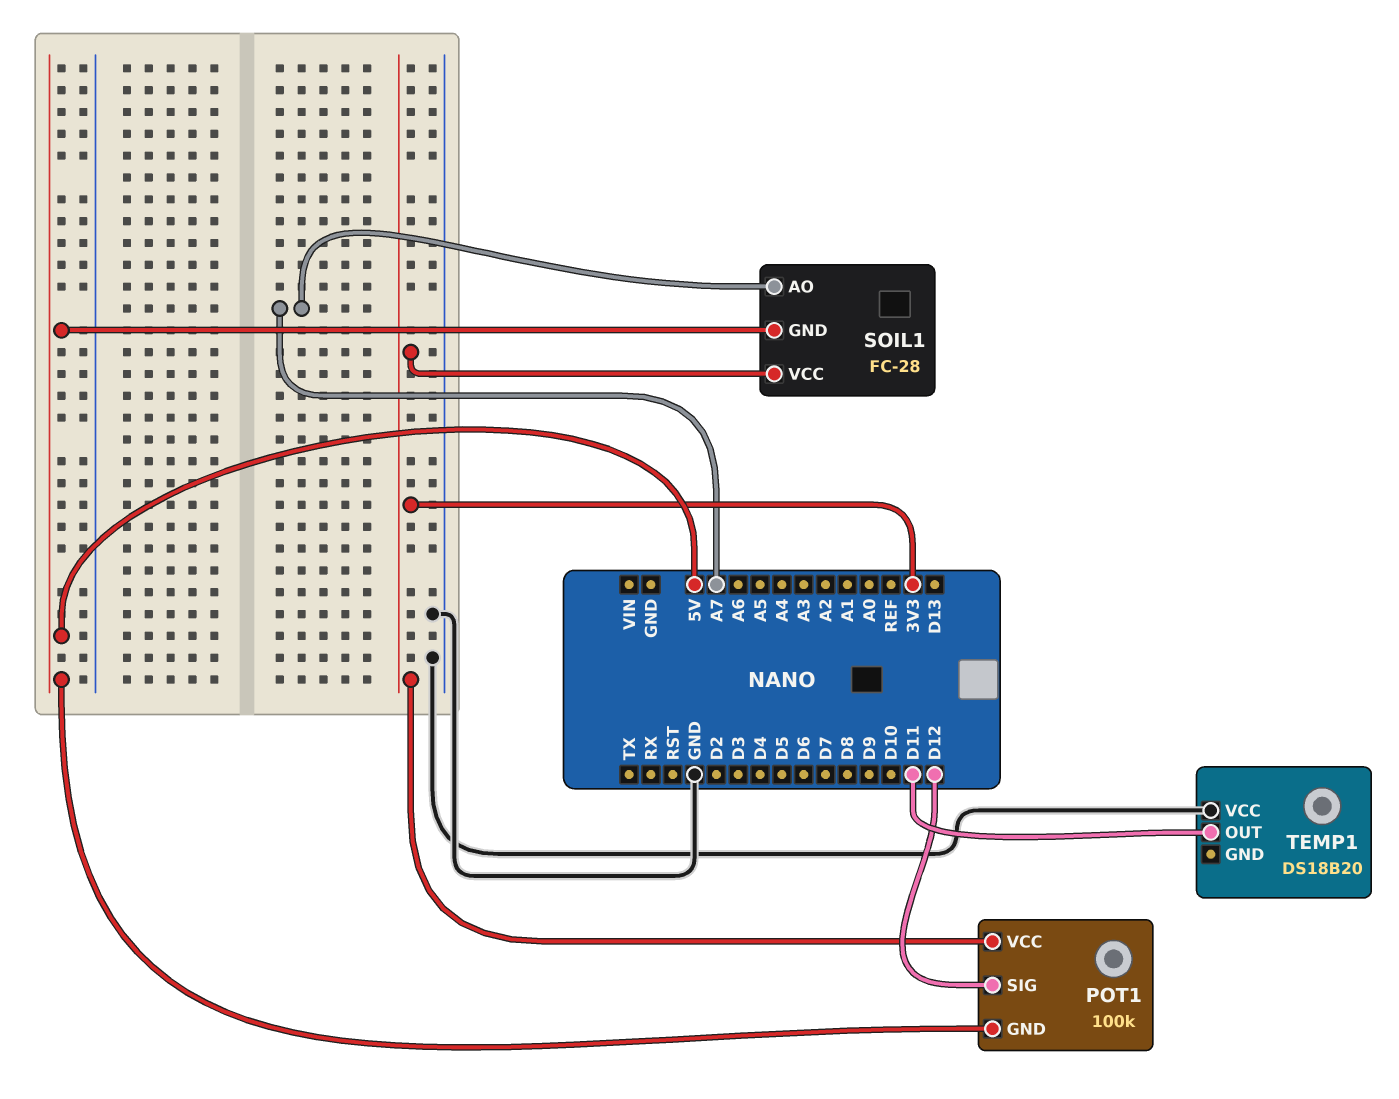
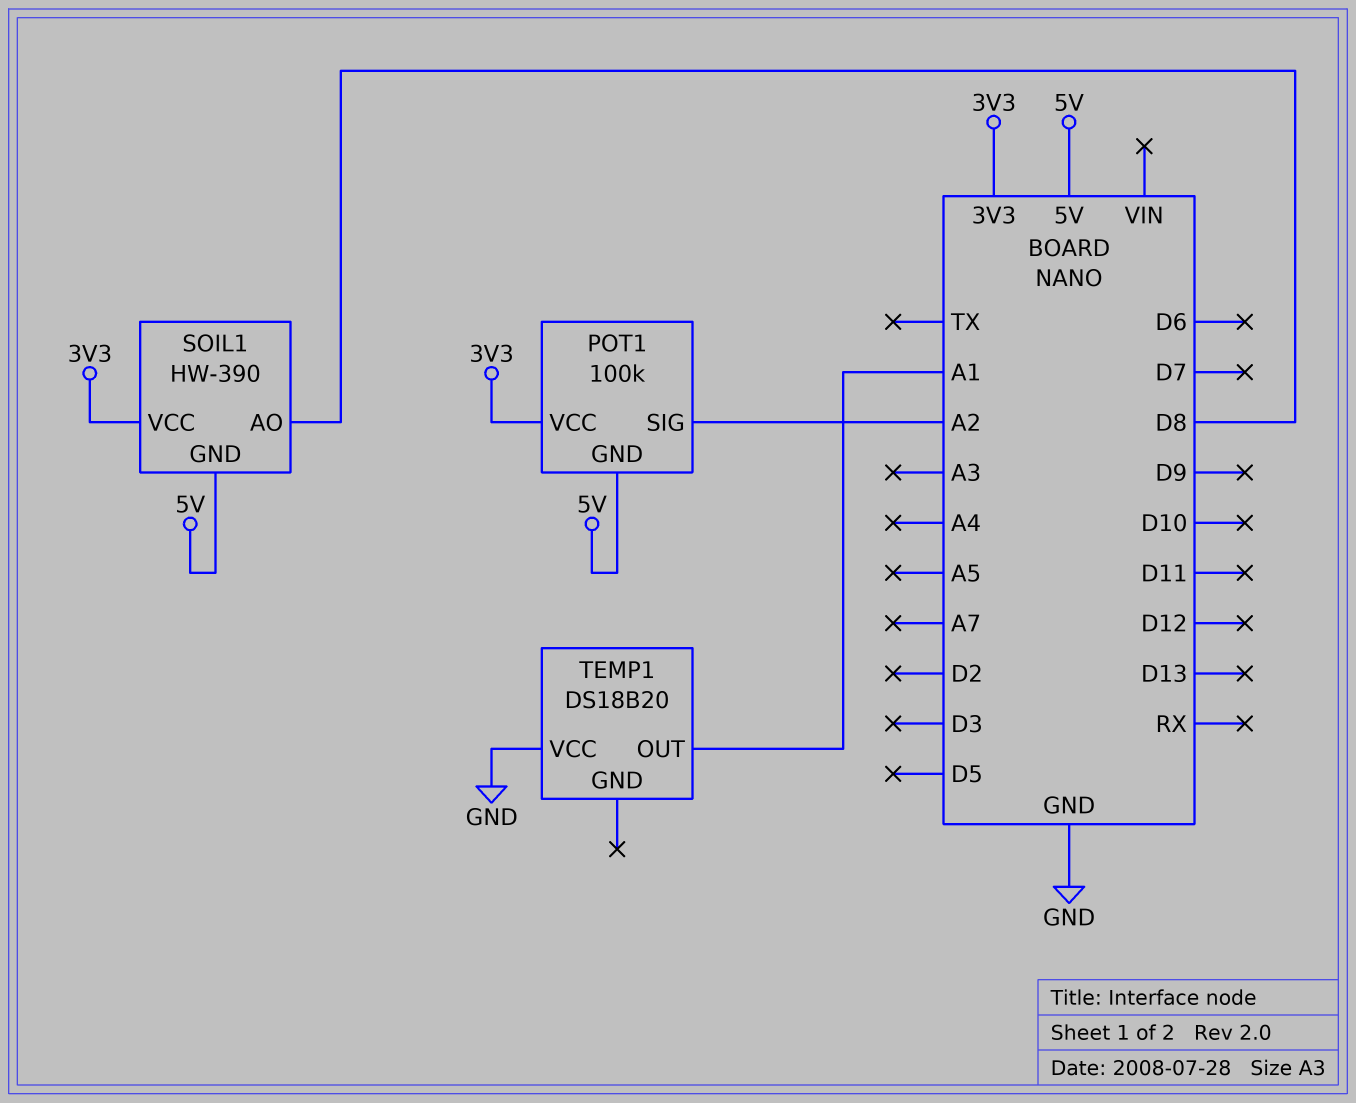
POT1 pin SIG: D12 -> A2
SOIL1: FC-28 -> HW-390
SOIL1 pin AO: A7 -> D8
TEMP1 pin OUT: D11 -> A1

